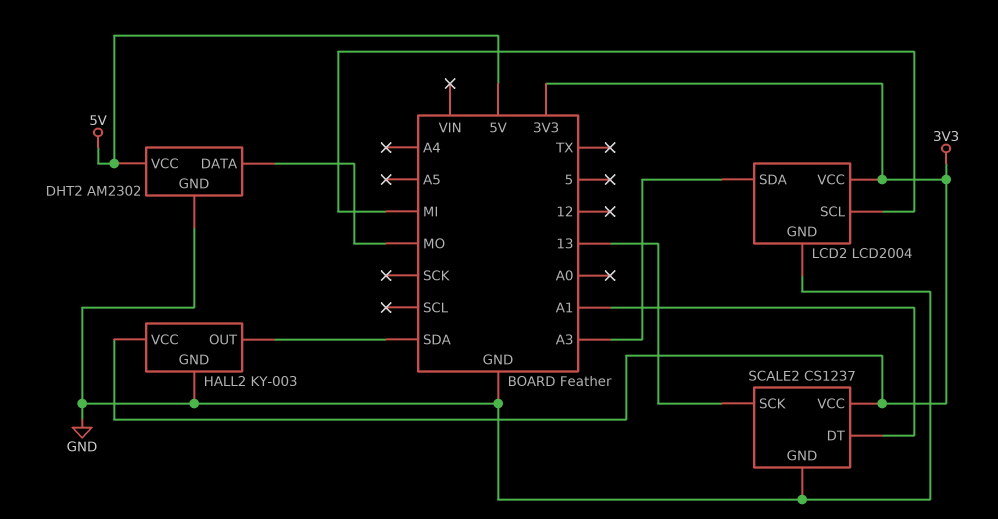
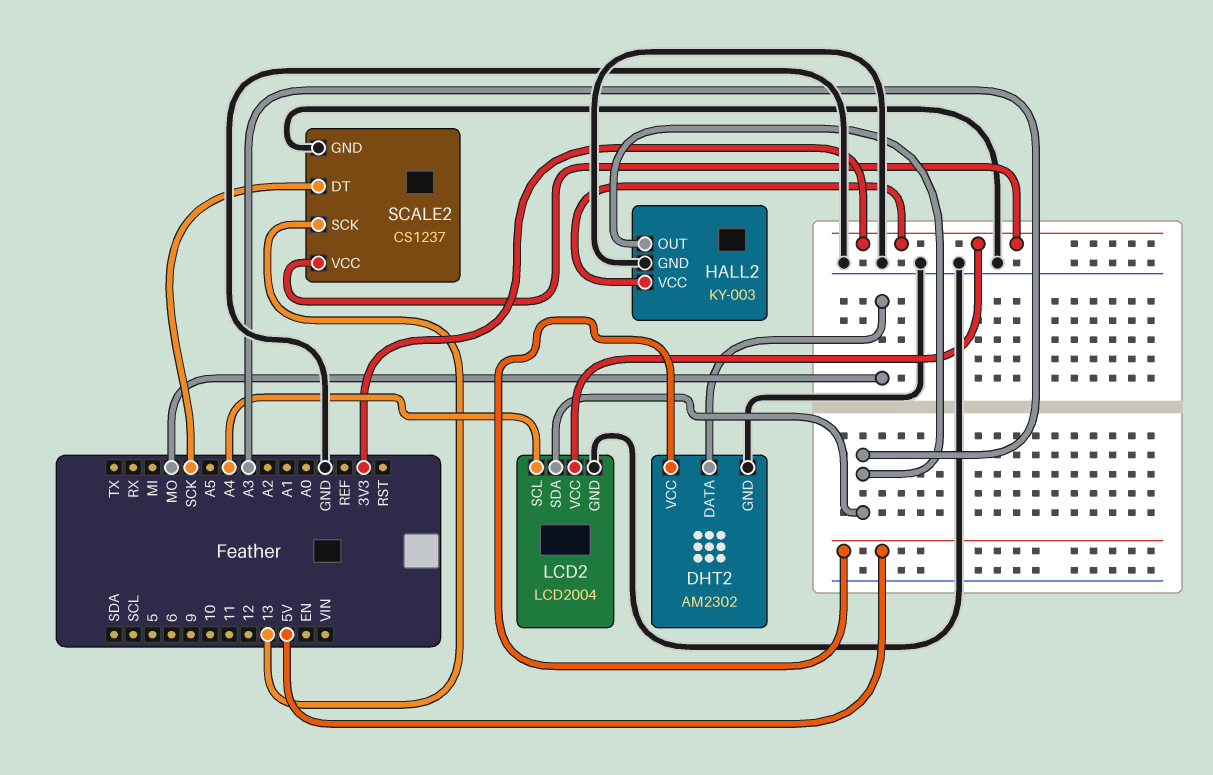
HALL2 pin OUT: SDA -> A3
LCD2 pin SCL: MI -> A4
SCALE2 pin DT: A1 -> SCK

